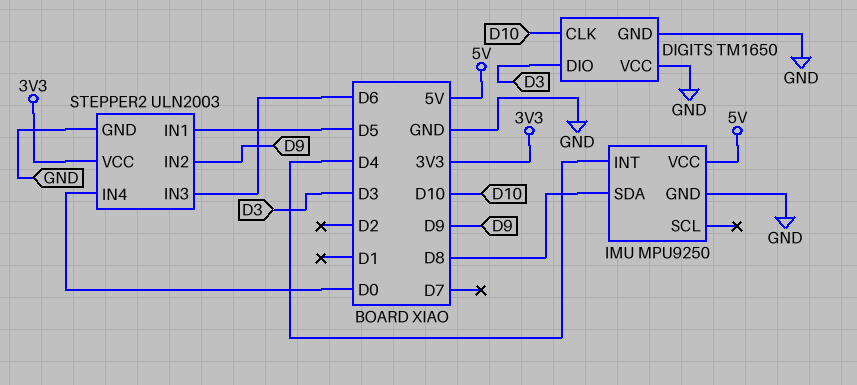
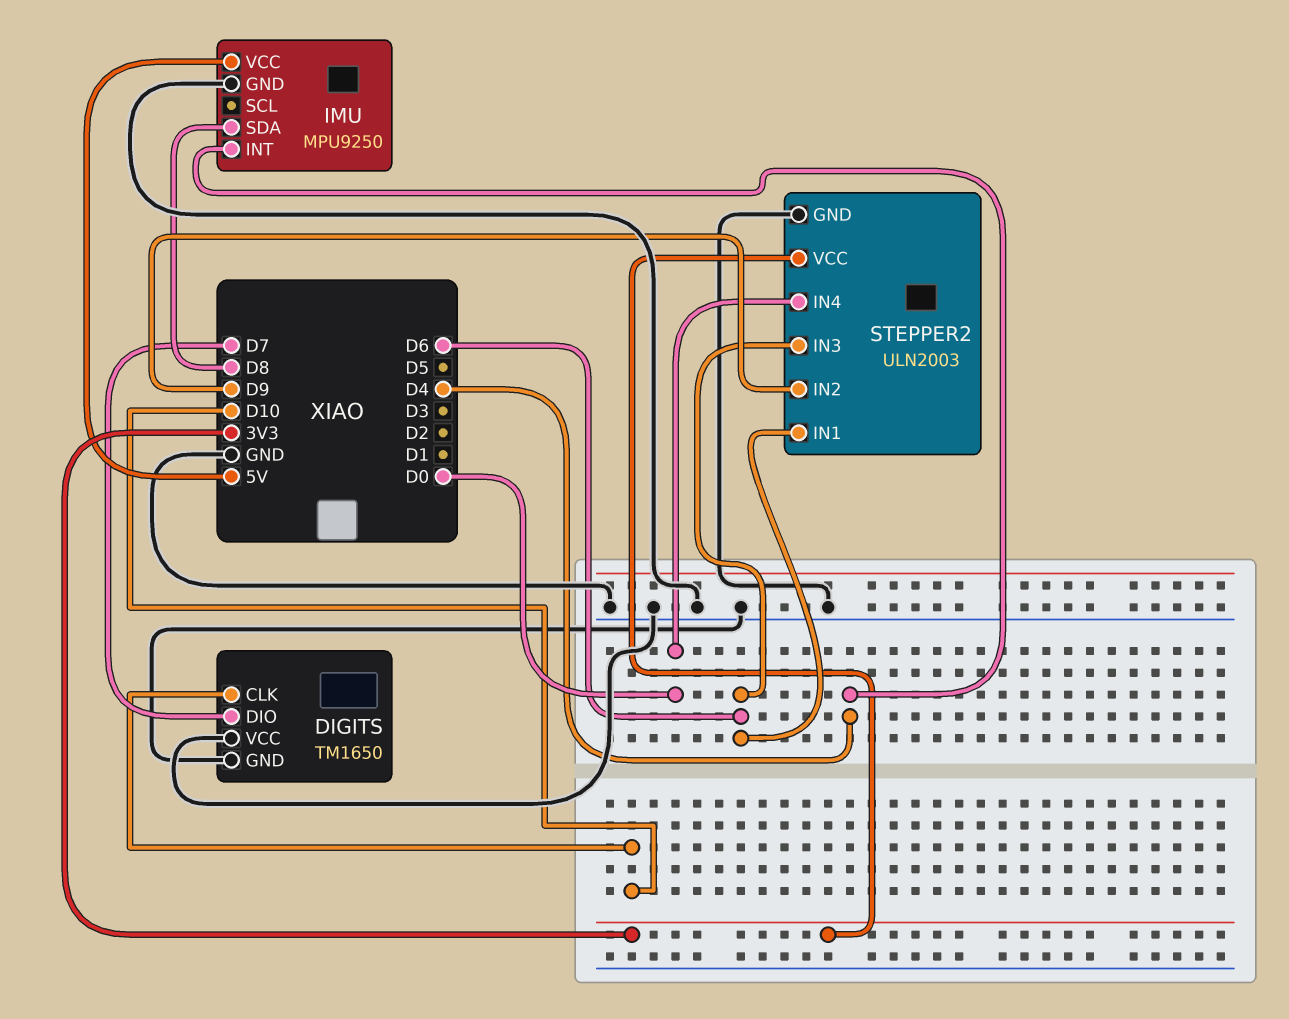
DIGITS pin DIO: D3 -> D7
STEPPER2 pin IN1: D5 -> D6

